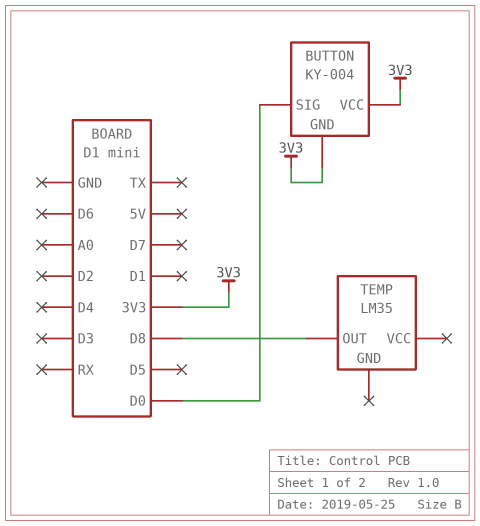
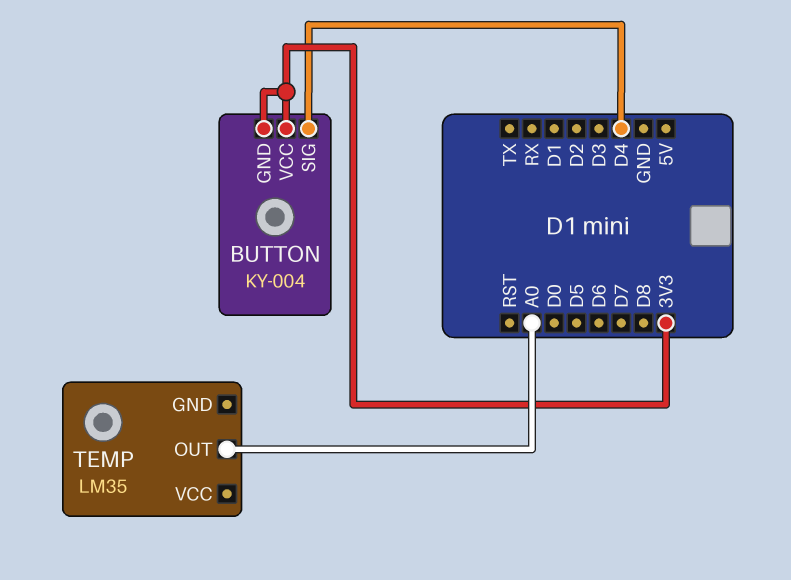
BUTTON pin SIG: D0 -> D4
TEMP pin OUT: D8 -> A0

